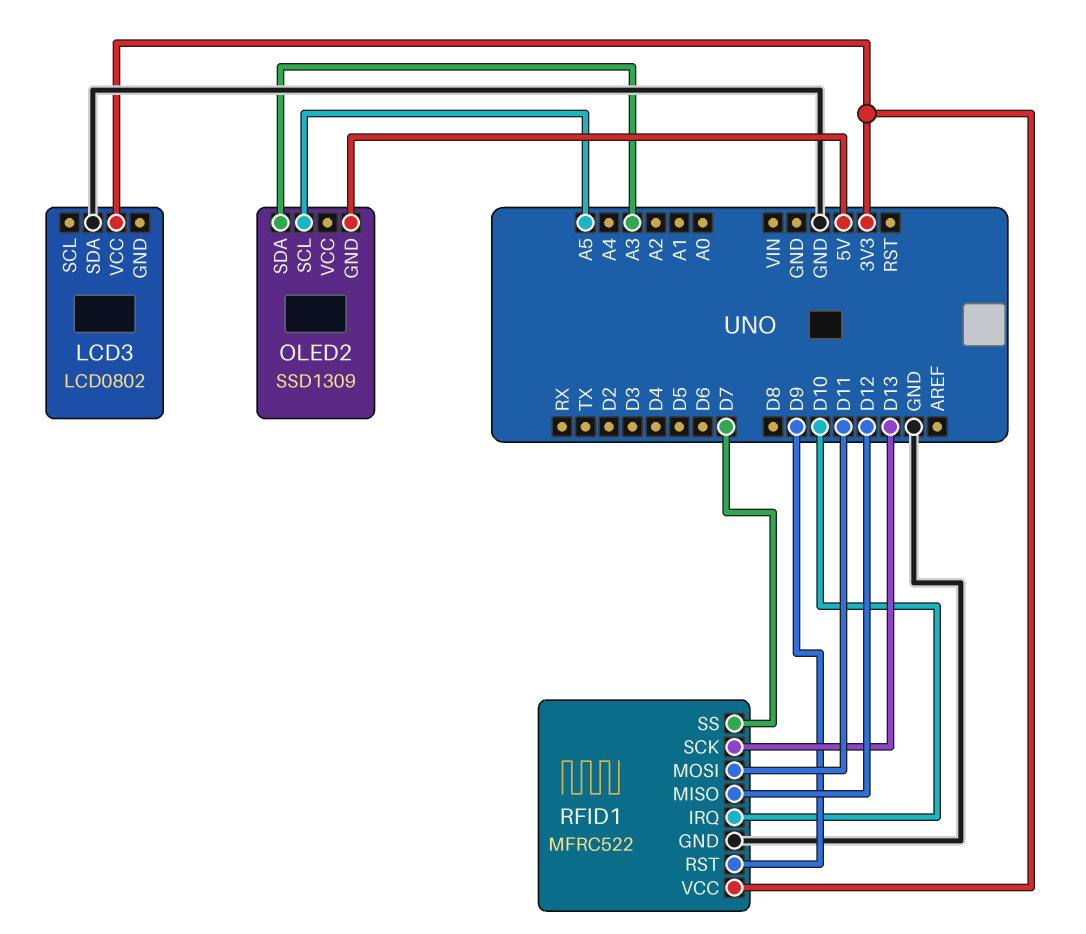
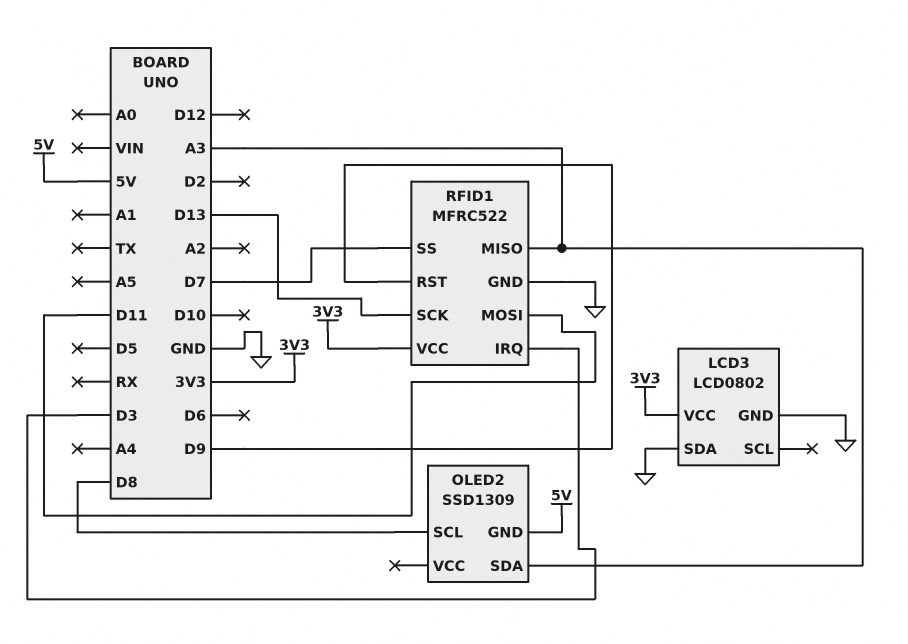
LCD3 pin GND: none -> GND
OLED2 pin SCL: A5 -> D8
RFID1 pin IRQ: D10 -> D3
RFID1 pin MISO: D12 -> A3

